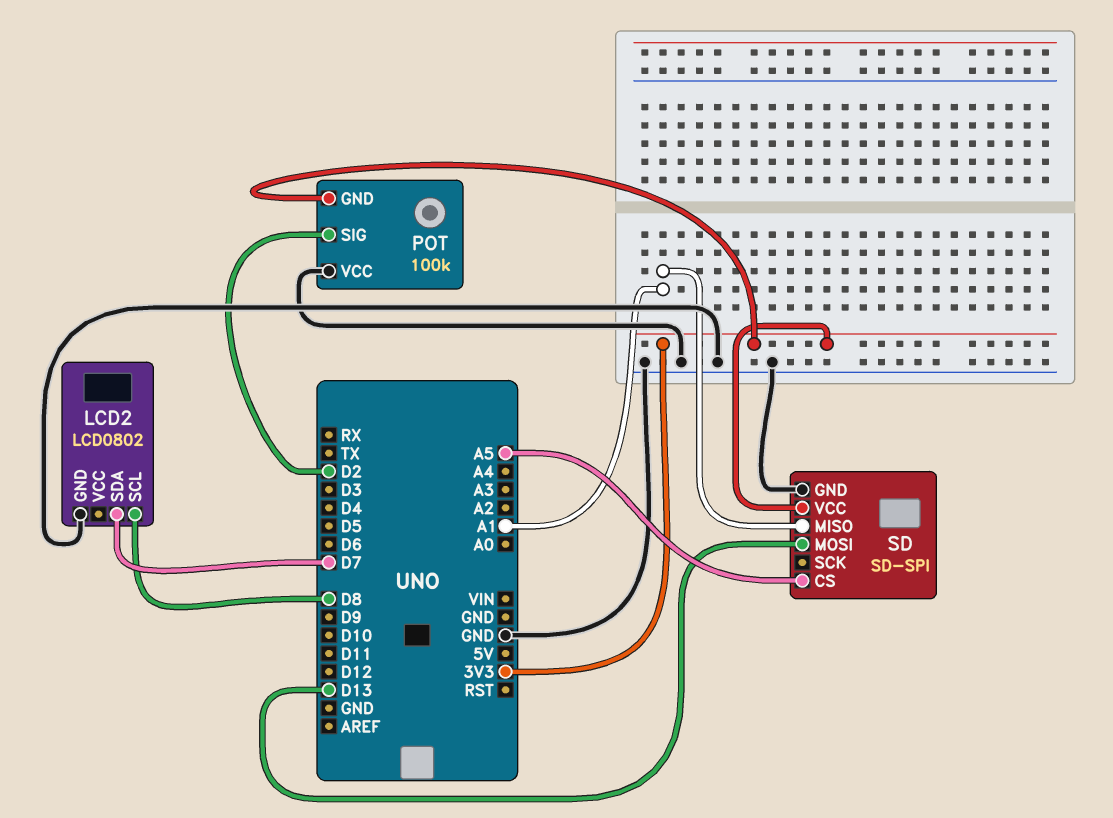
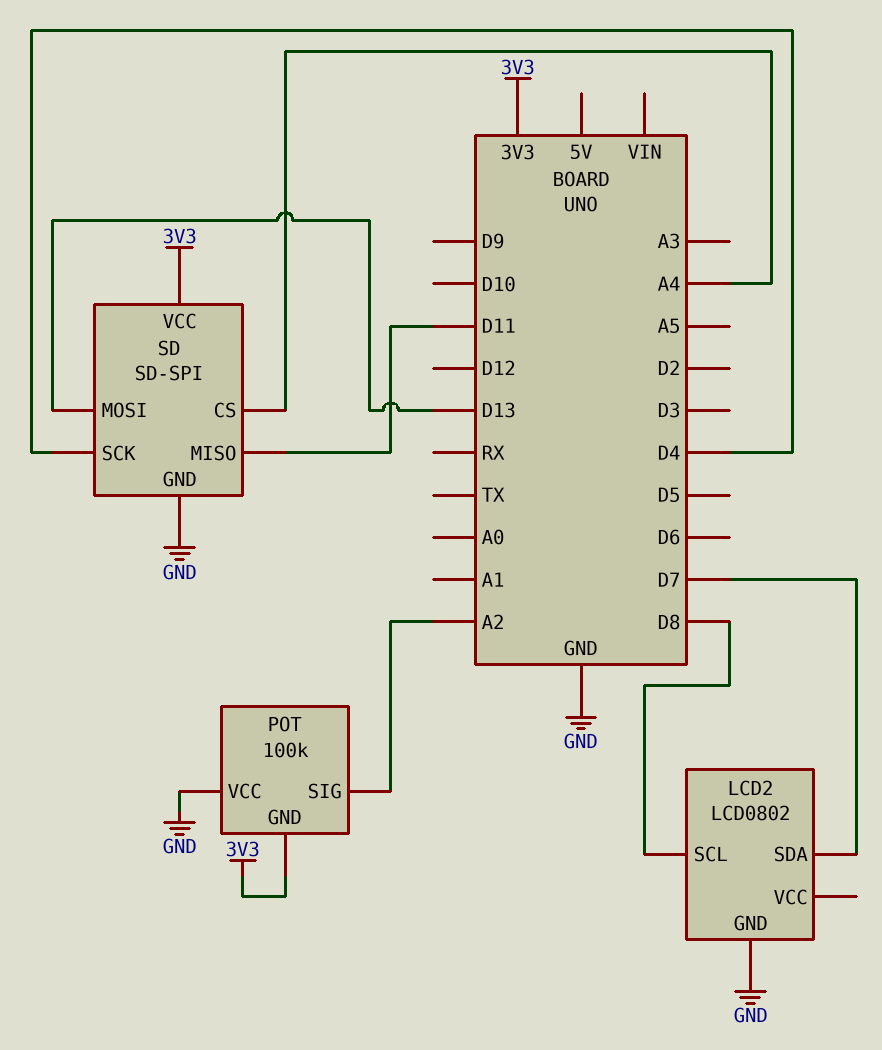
POT pin SIG: D2 -> A2
SD pin CS: A5 -> A4
SD pin MISO: A1 -> D11
SD pin SCK: none -> D4

